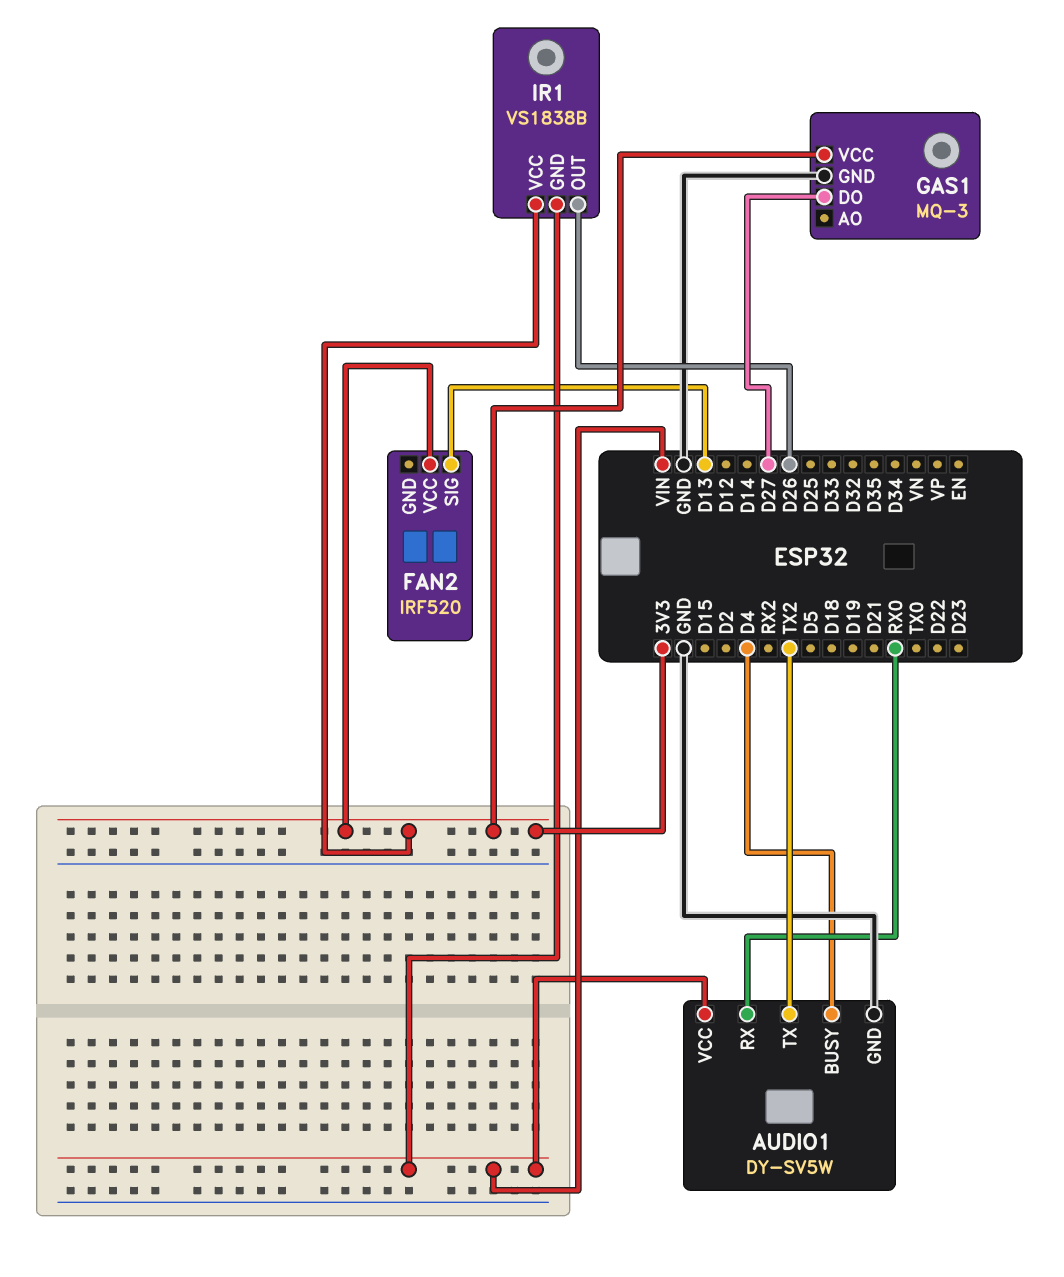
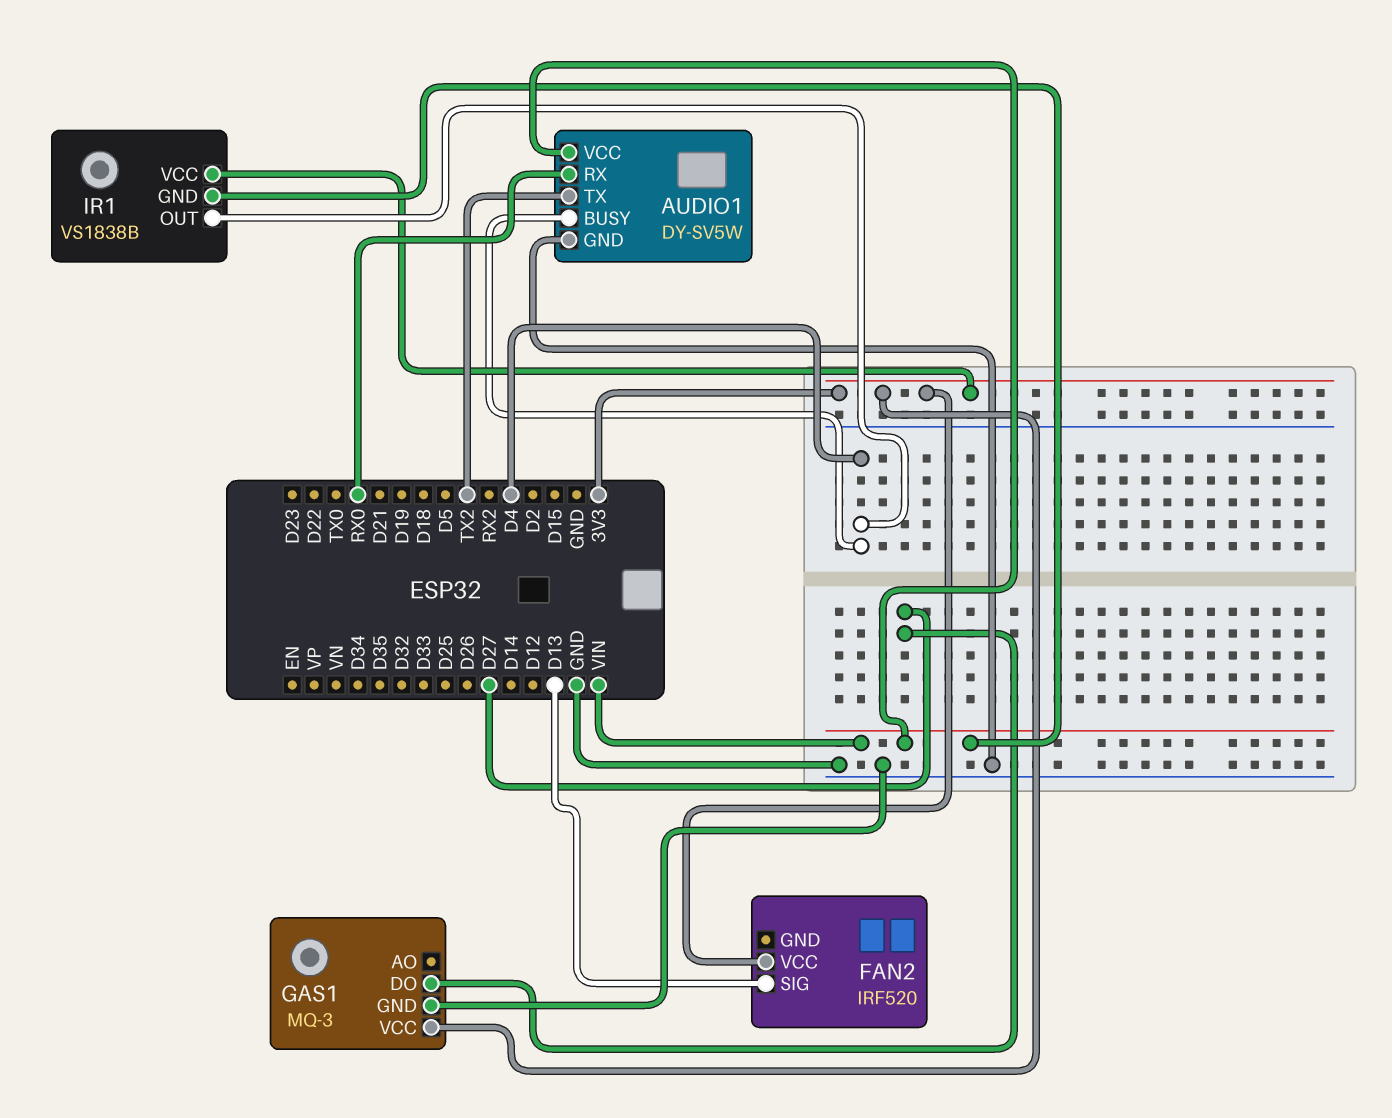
IR1 pin OUT: D26 -> D4

